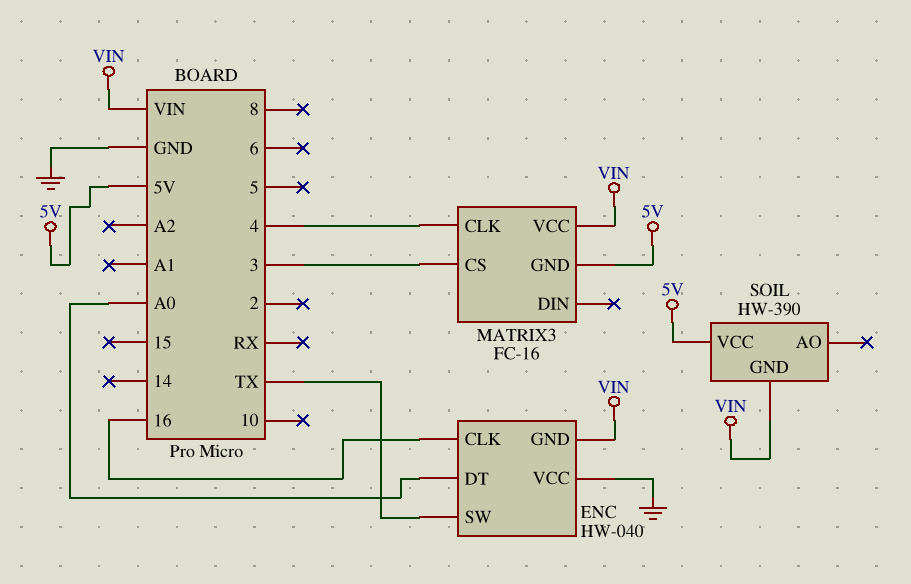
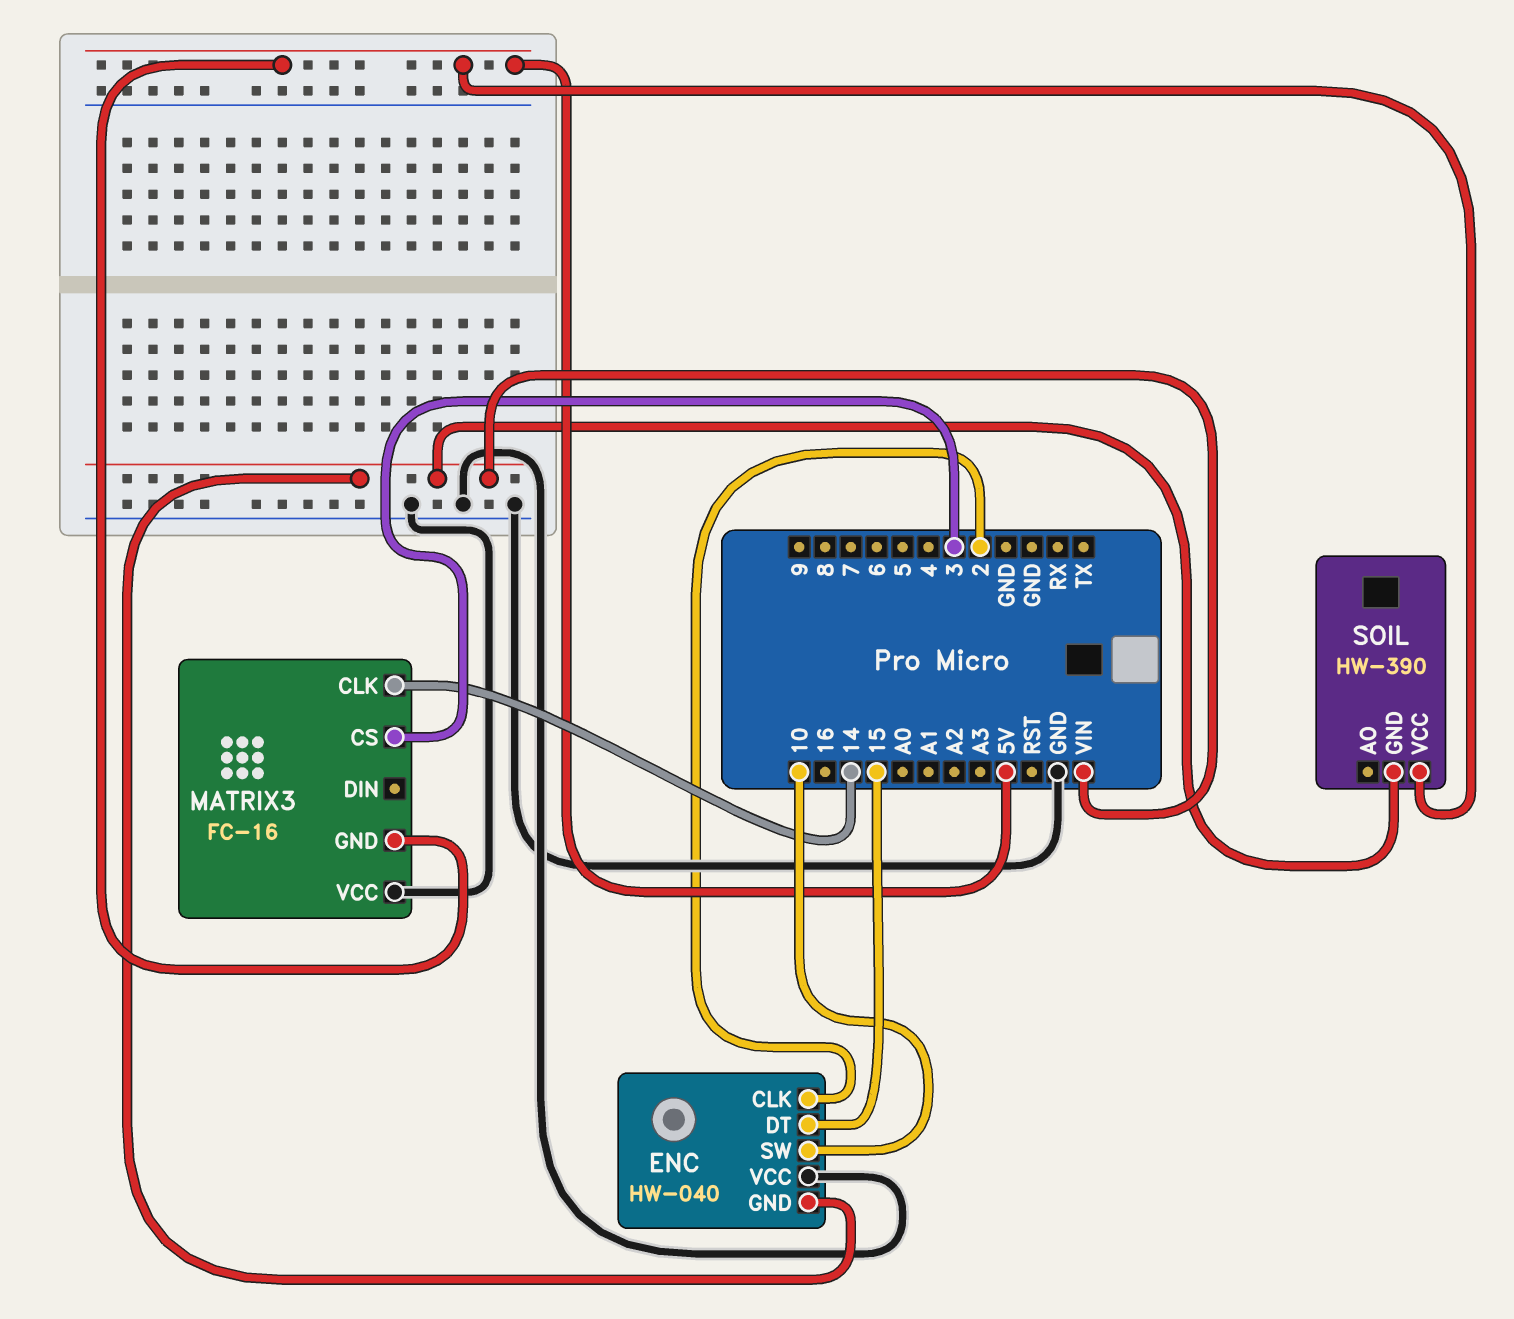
ENC pin CLK: 16 -> 2
ENC pin DT: A0 -> 15
ENC pin SW: TX -> 10
MATRIX3 pin CLK: 4 -> 14
MATRIX3 pin VCC: VIN -> GND

